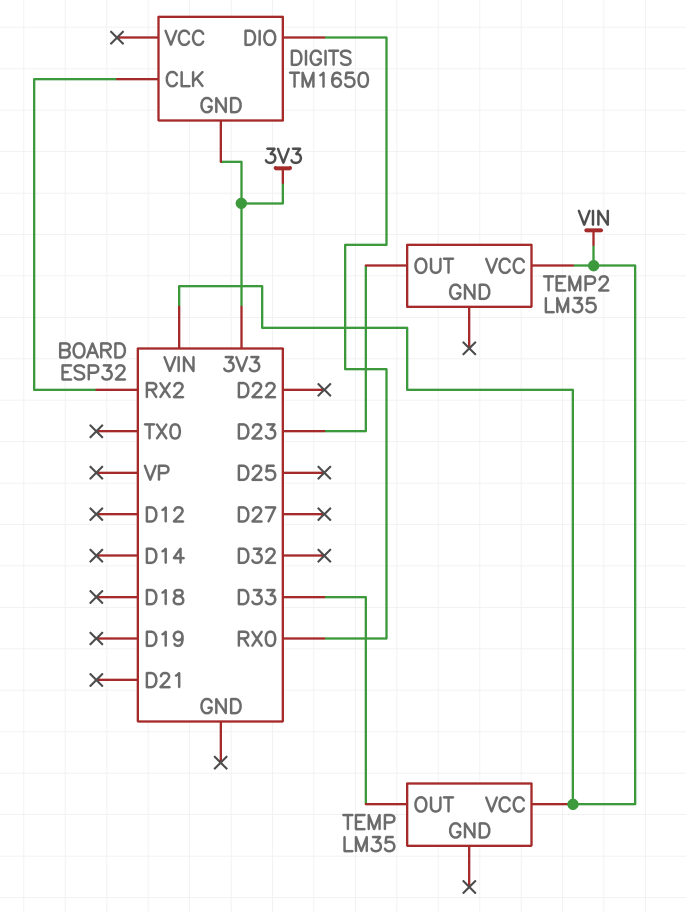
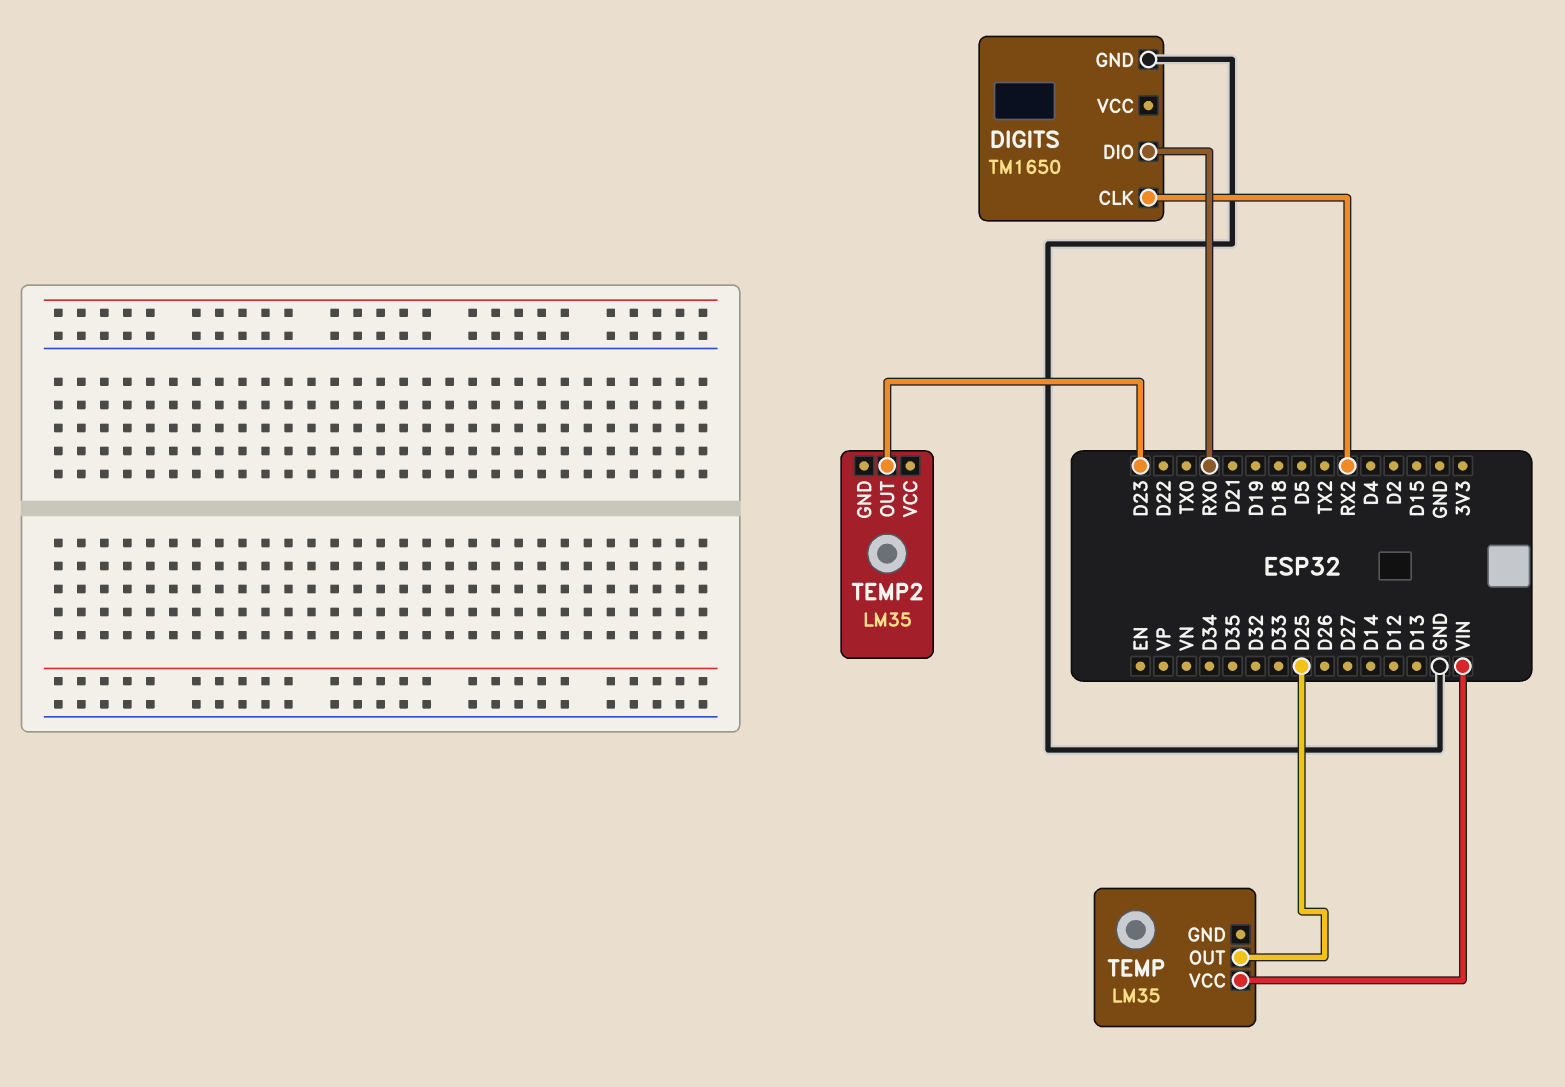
DIGITS pin GND: 3V3 -> GND
TEMP pin OUT: D33 -> D25
TEMP2 pin VCC: VIN -> none

